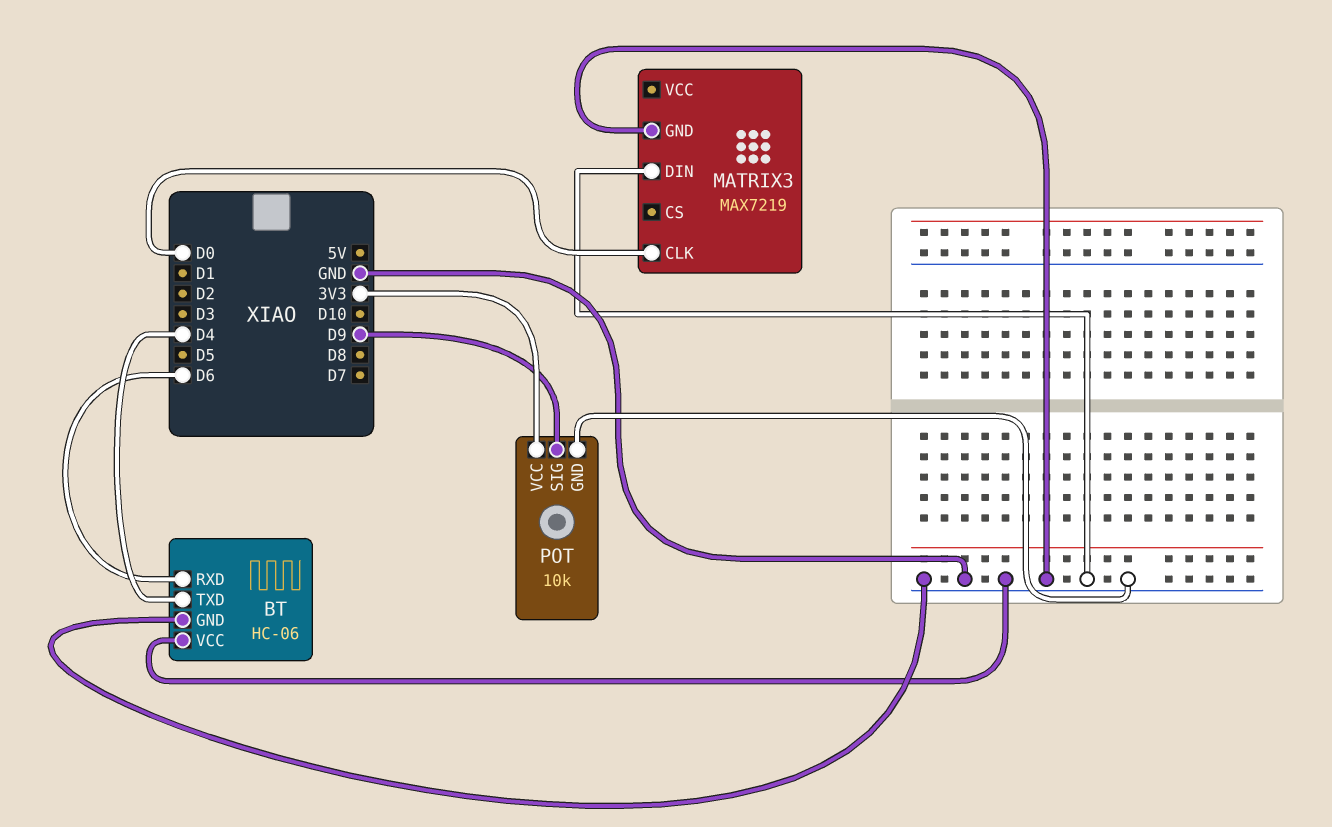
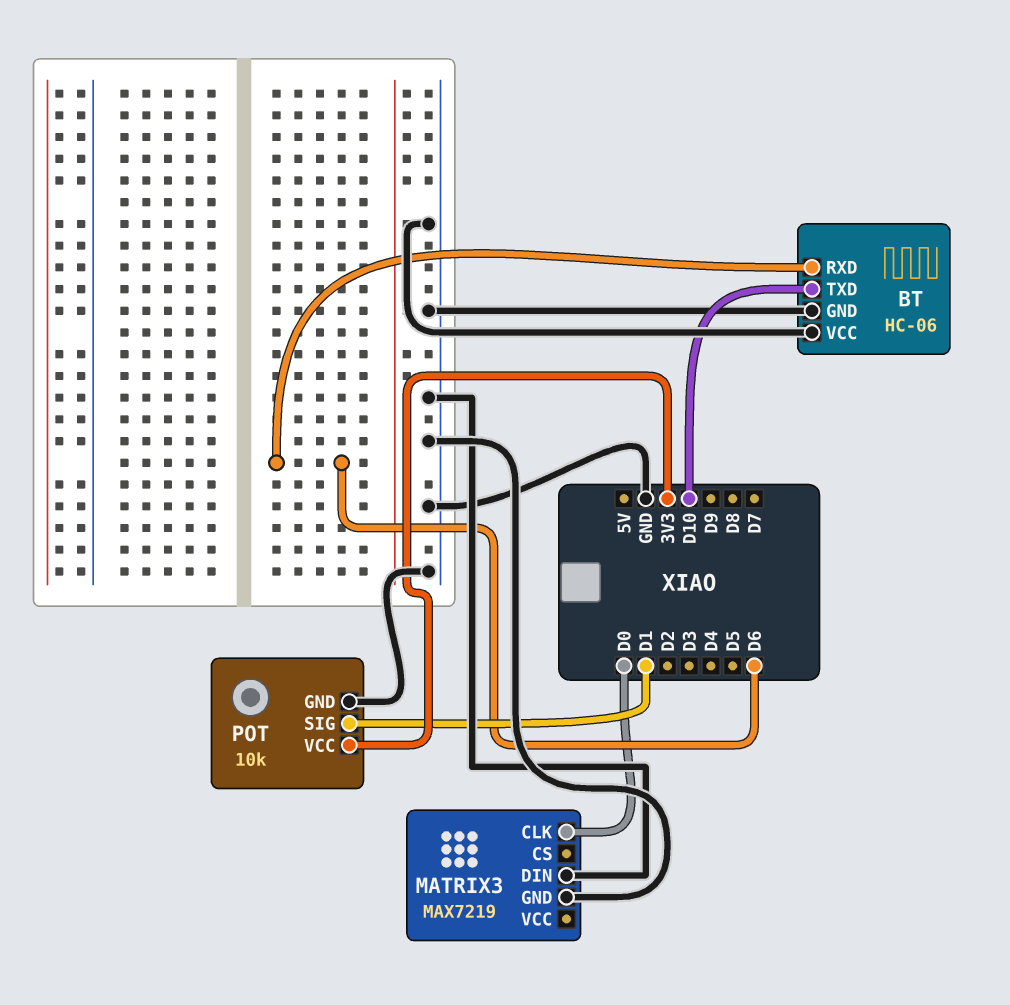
BT pin TXD: D4 -> D10
POT pin SIG: D9 -> D1

